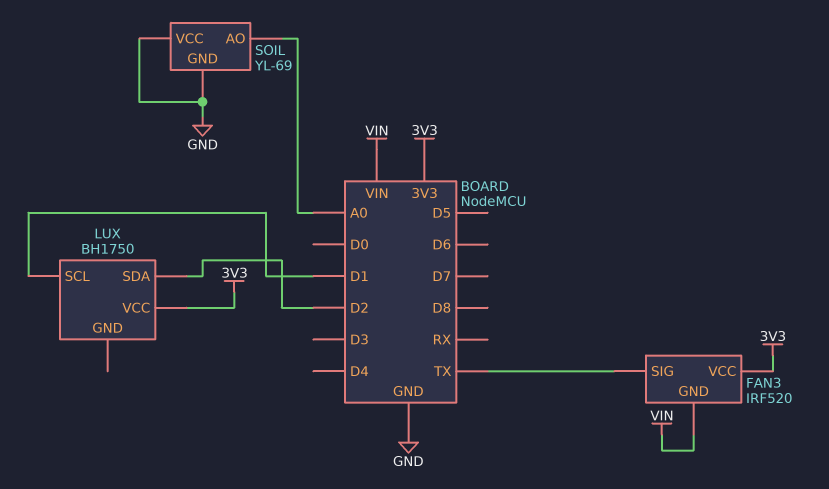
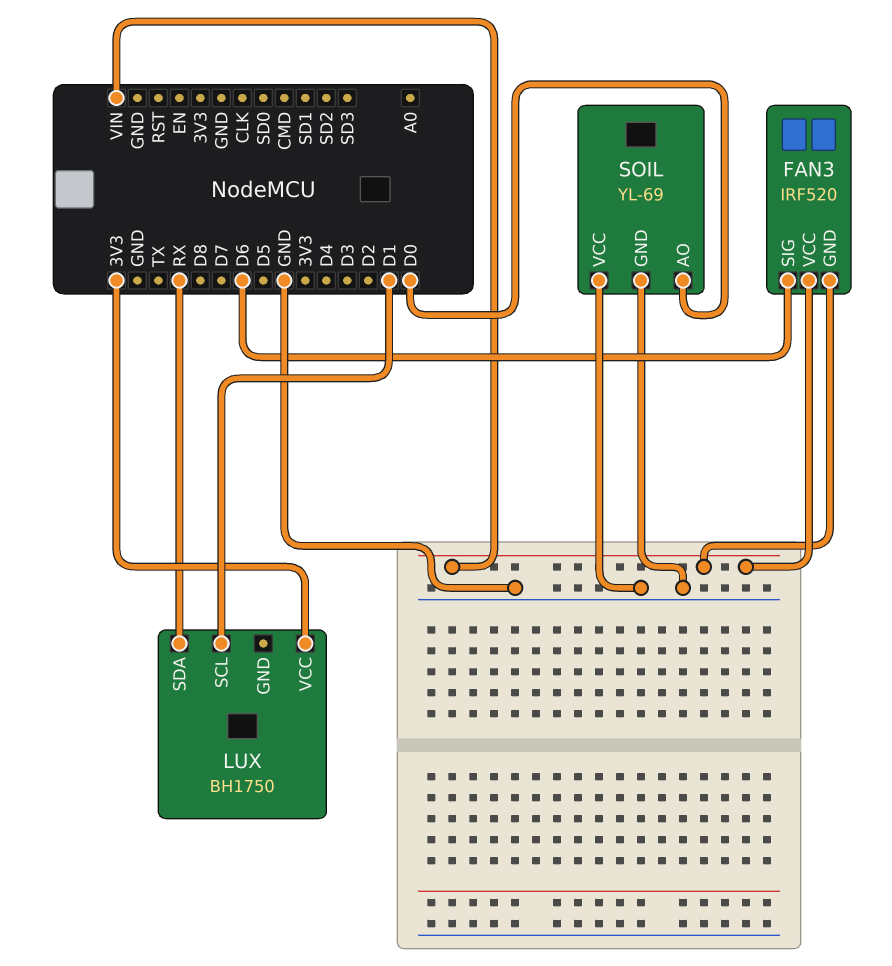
FAN3 pin SIG: TX -> D6
FAN3 pin VCC: 3V3 -> VIN
LUX pin SDA: D2 -> RX
SOIL pin AO: A0 -> D0

